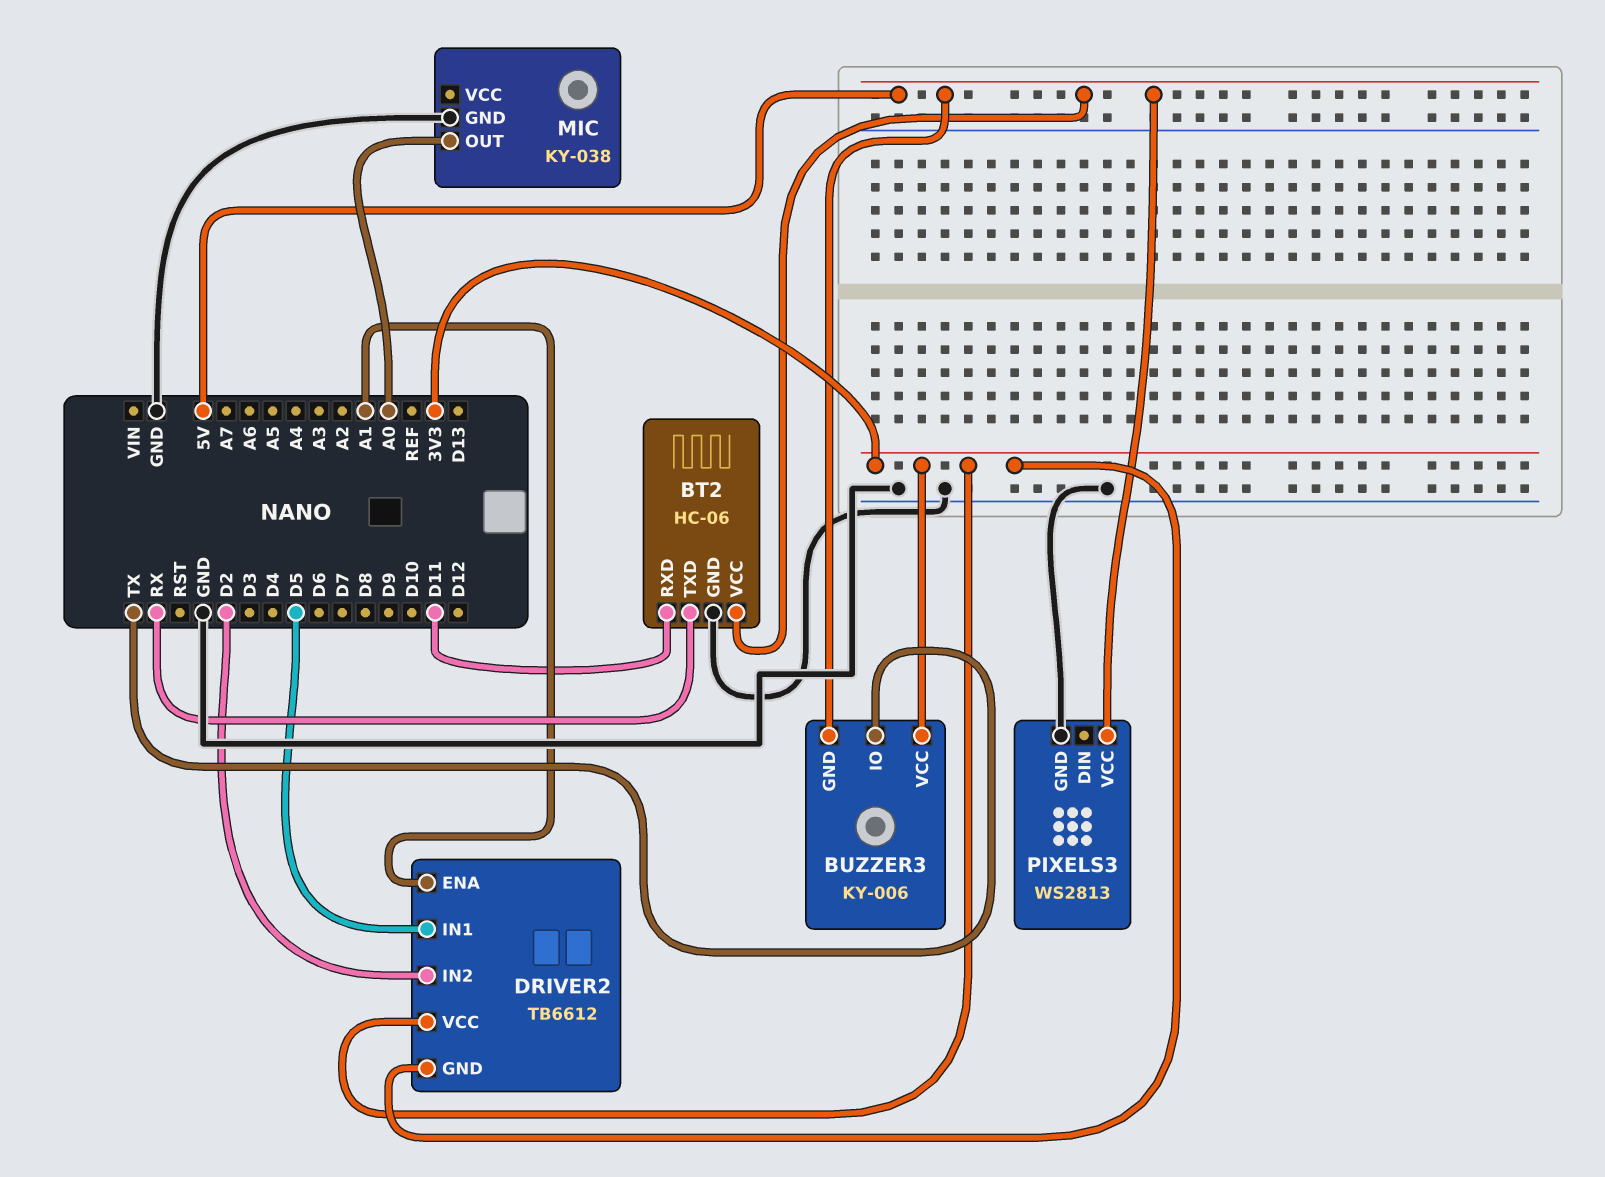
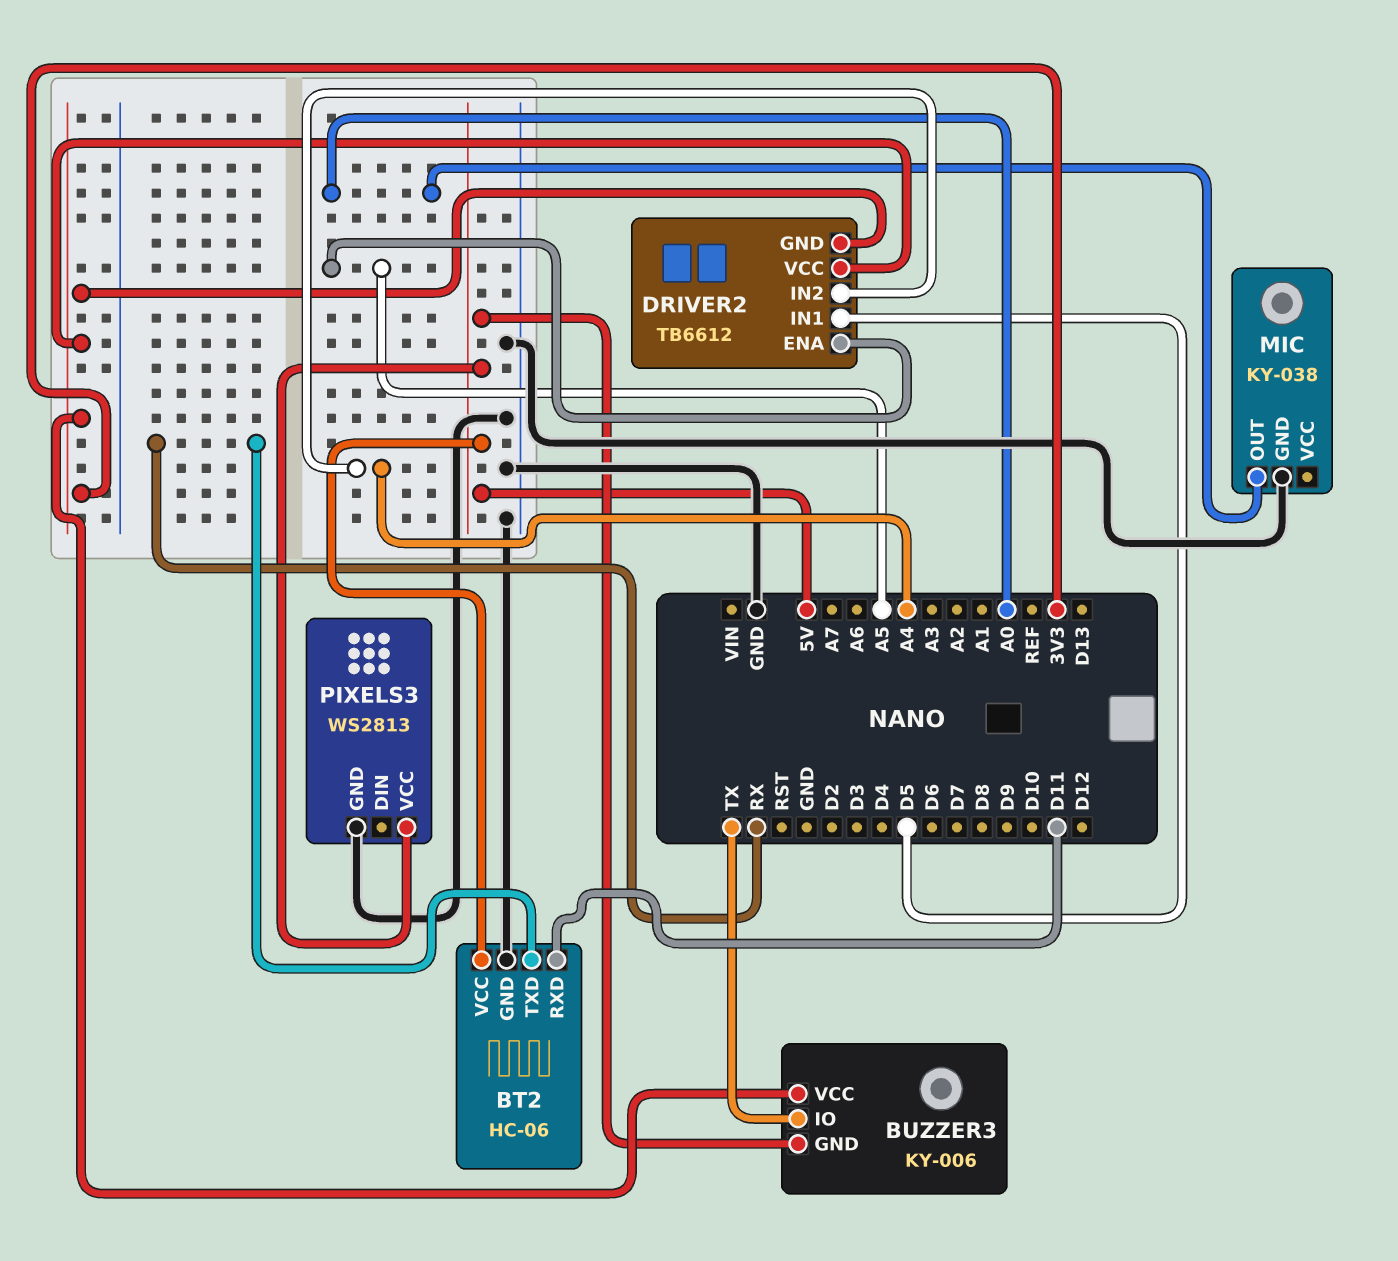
DRIVER2 pin ENA: A1 -> A5
DRIVER2 pin IN2: D2 -> A4

